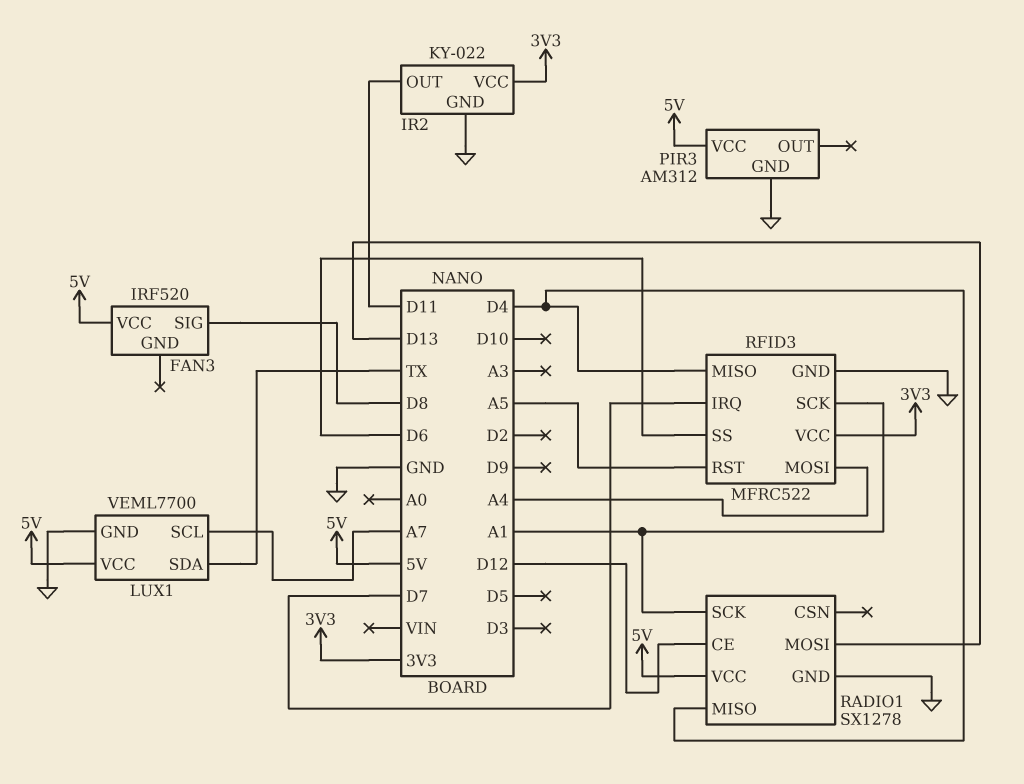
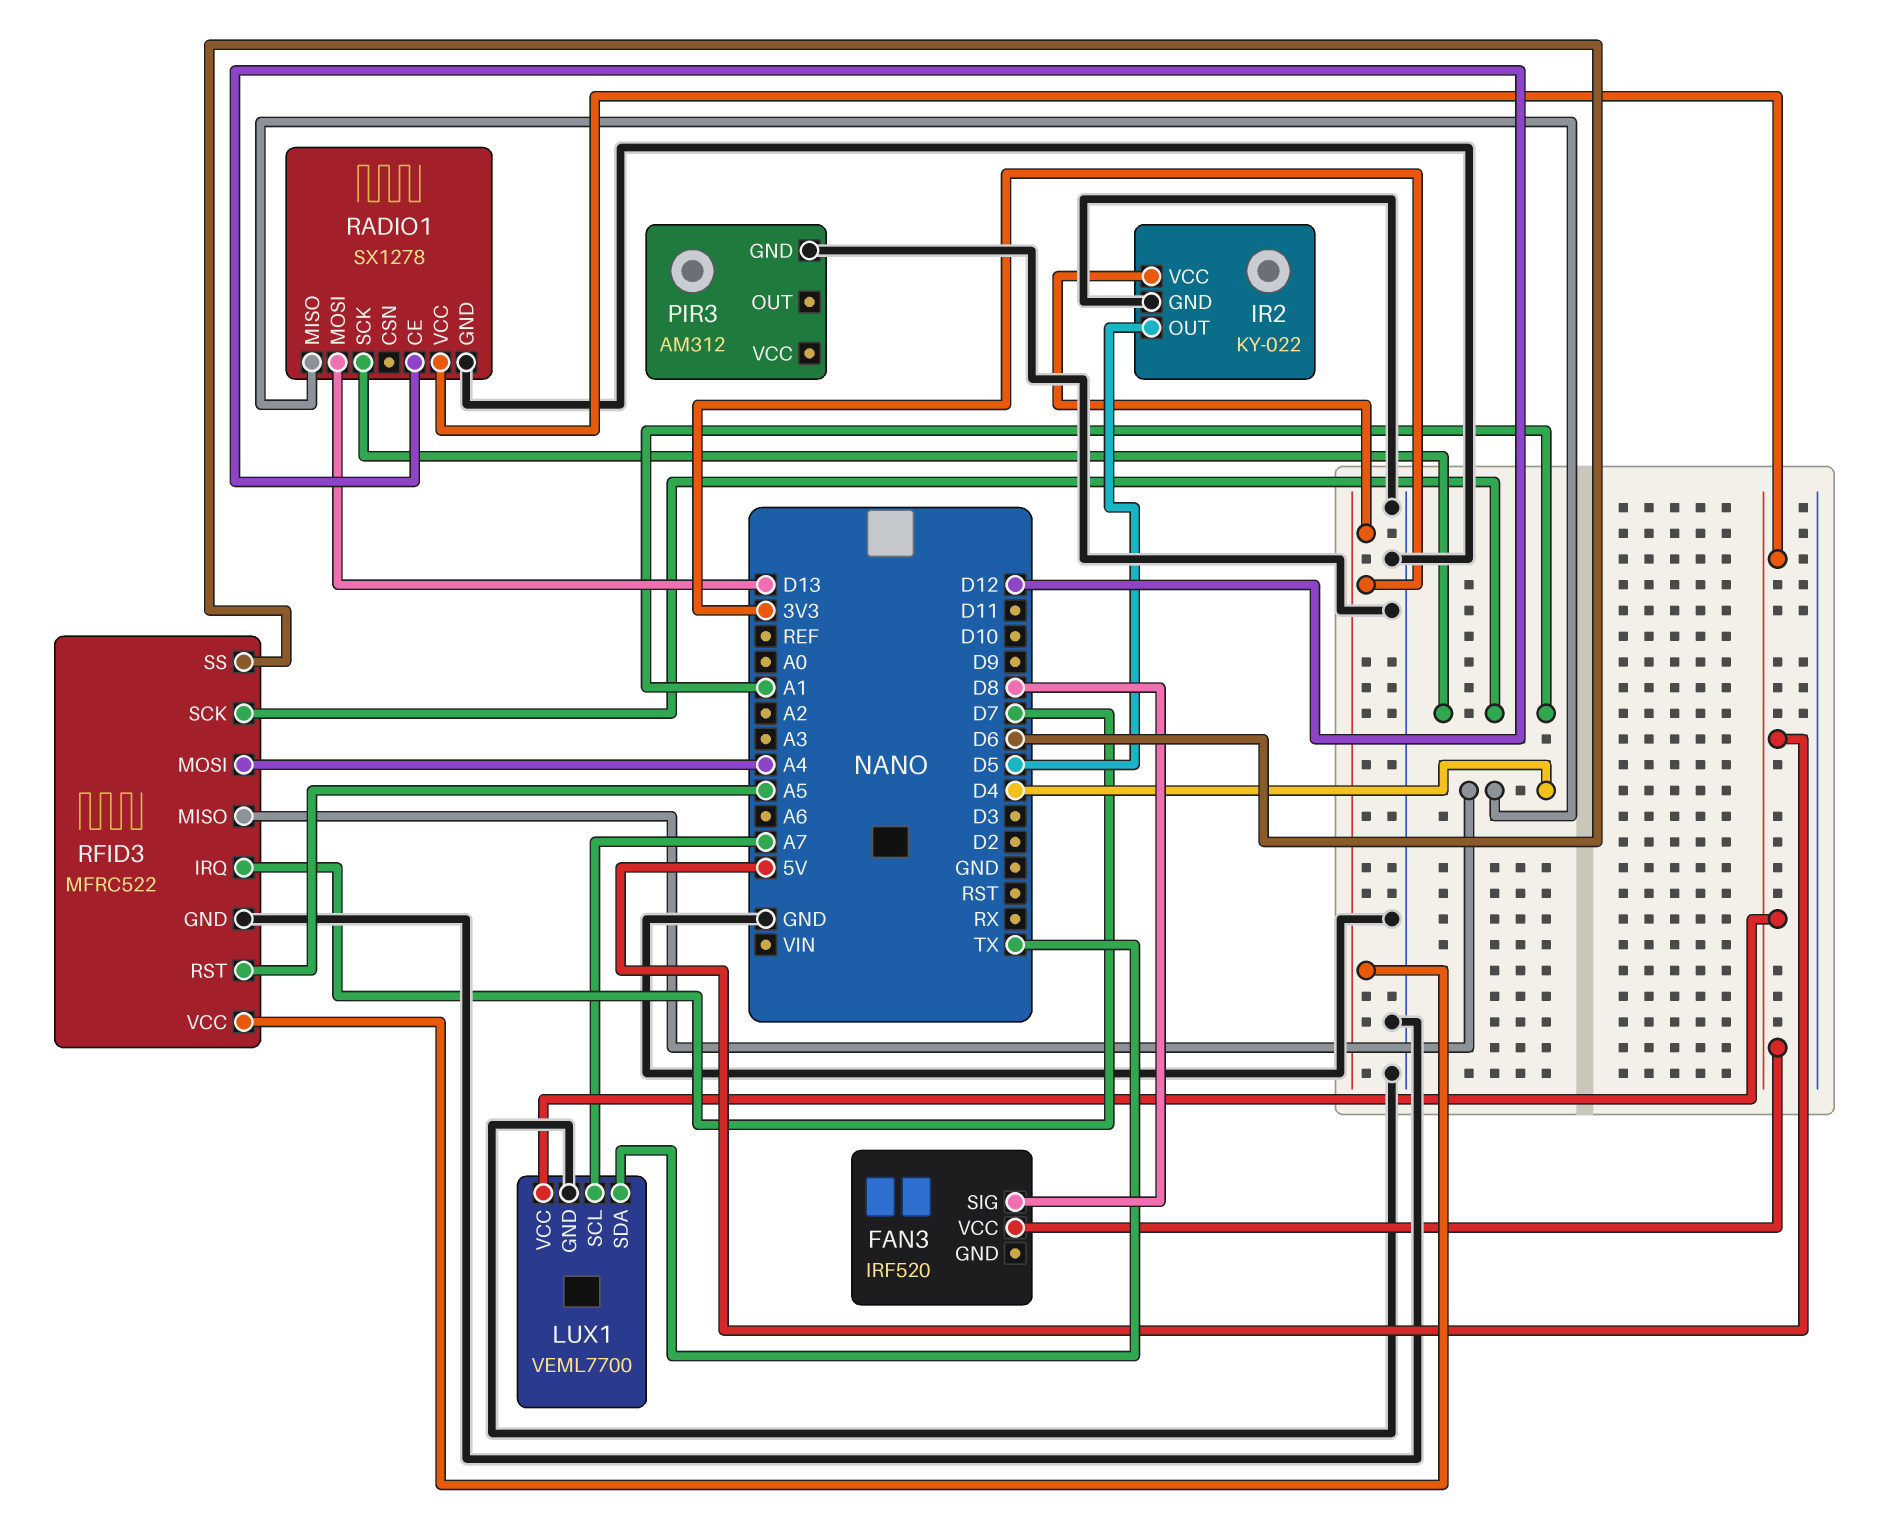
IR2 pin OUT: D11 -> D5
PIR3 pin VCC: 5V -> none

